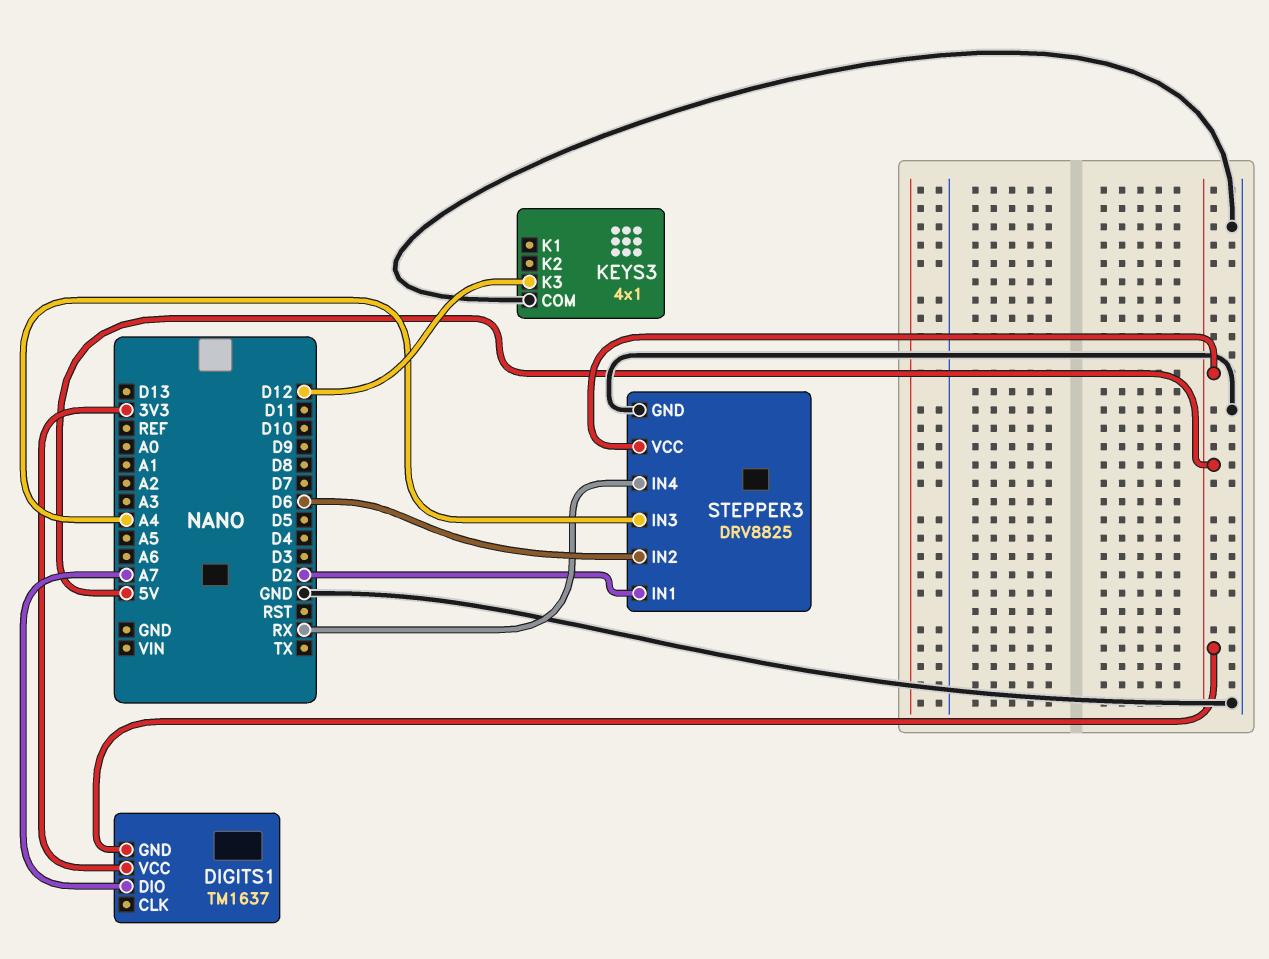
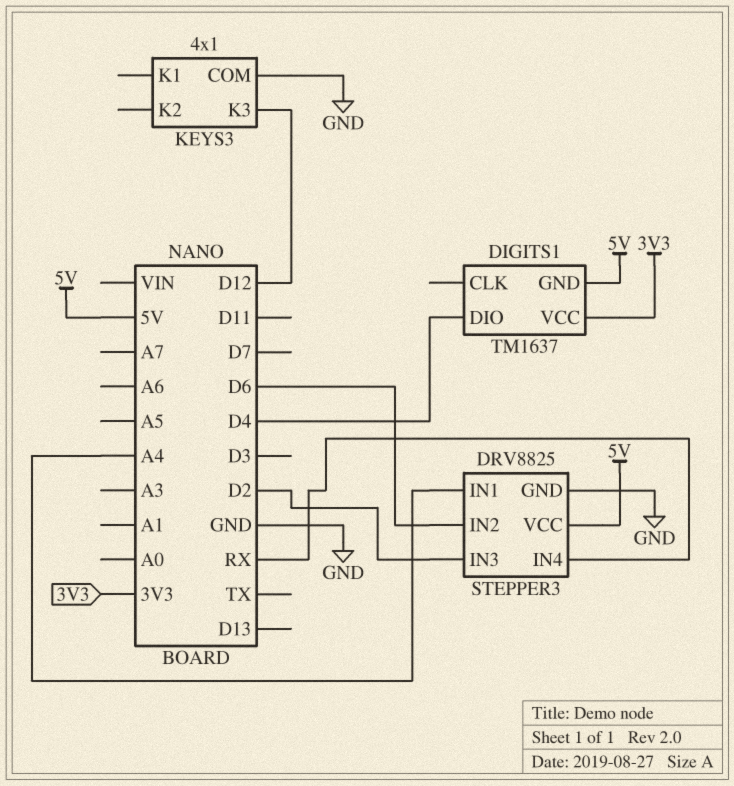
DIGITS1 pin DIO: A7 -> D4
STEPPER3 pin IN1: D2 -> A4
STEPPER3 pin IN3: A4 -> D2

